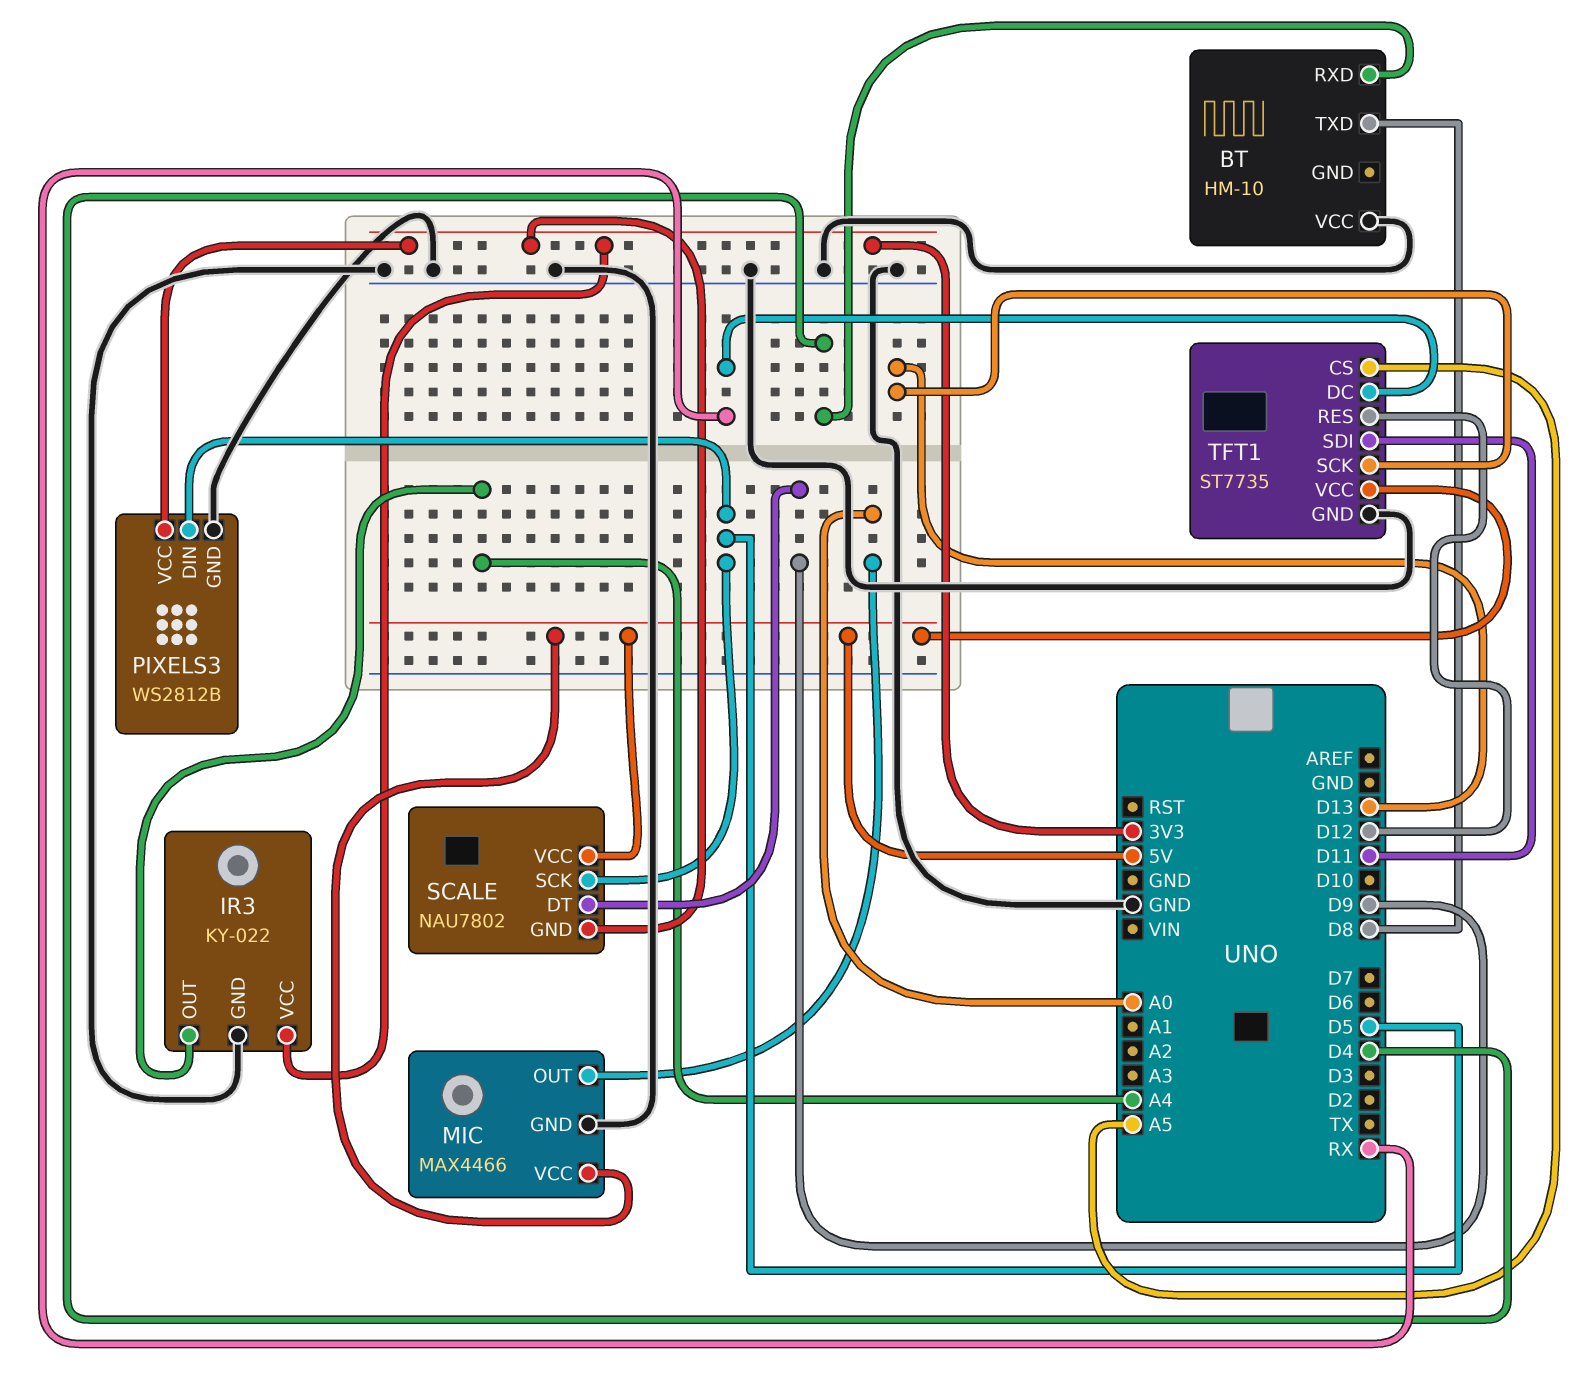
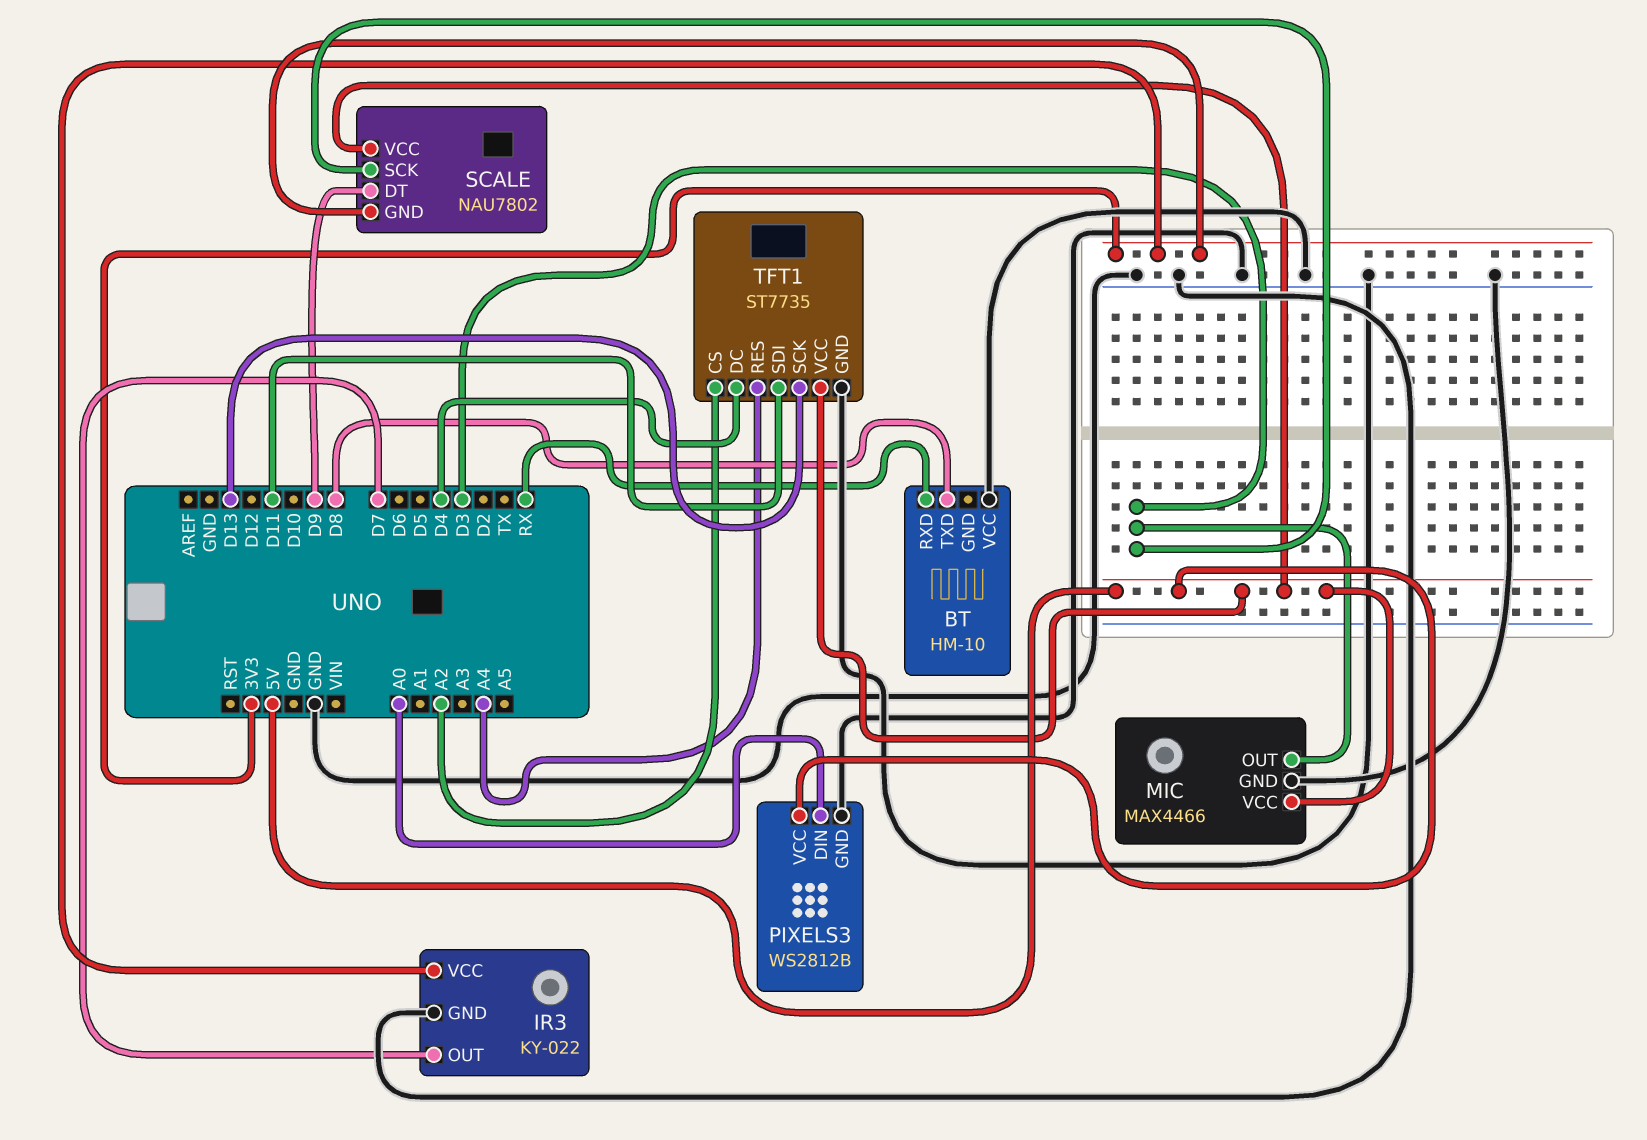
BT pin RXD: D4 -> RX
IR3 pin OUT: A4 -> D7
MIC pin OUT: A0 -> D3
PIXELS3 pin DIN: D5 -> A0
PIXELS3 pin VCC: 3V3 -> 5V
SCALE pin SCK: D5 -> D3
TFT1 pin CS: A5 -> A2
TFT1 pin DC: RX -> D4
TFT1 pin RES: D12 -> A4

